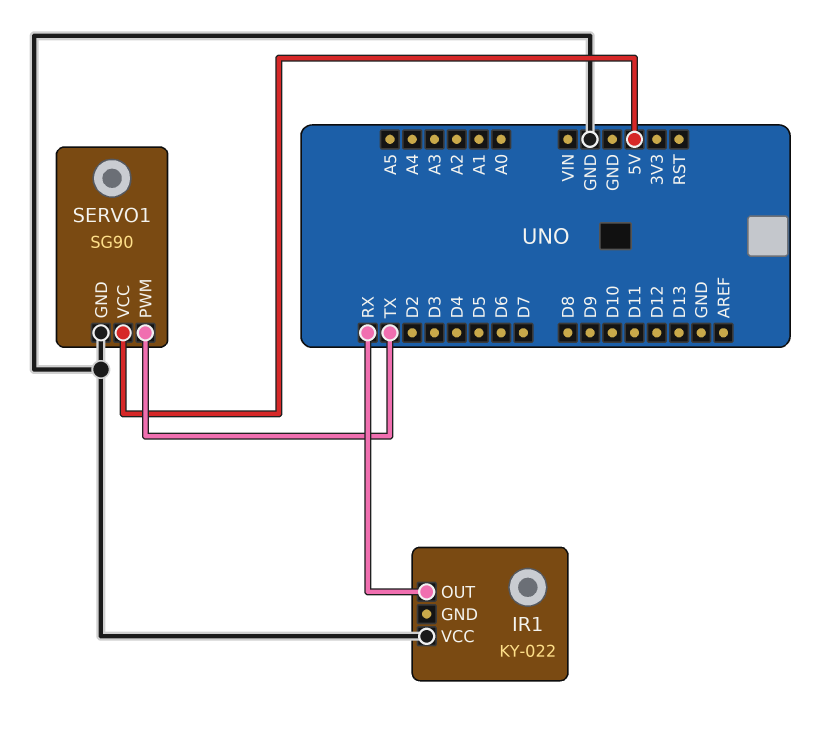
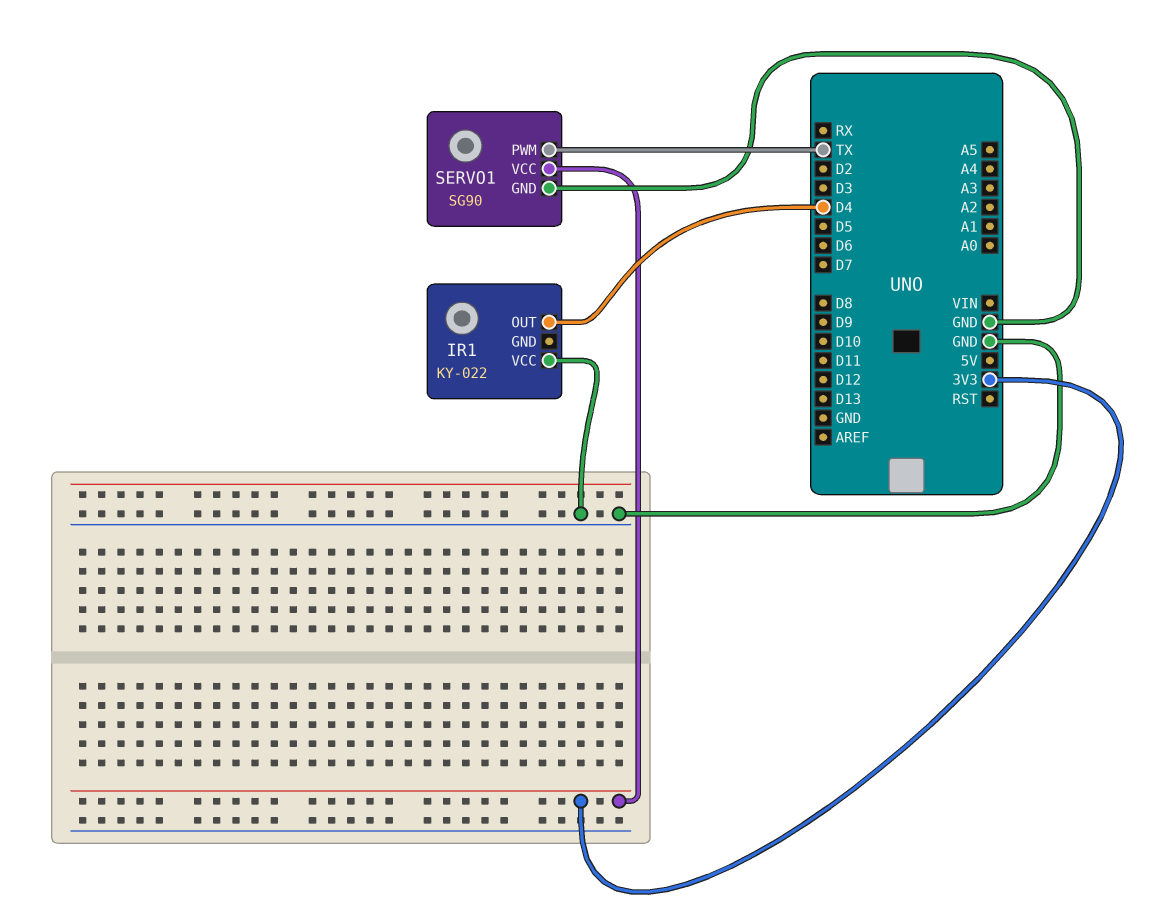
IR1 pin OUT: RX -> D4
SERVO1 pin VCC: 5V -> 3V3

